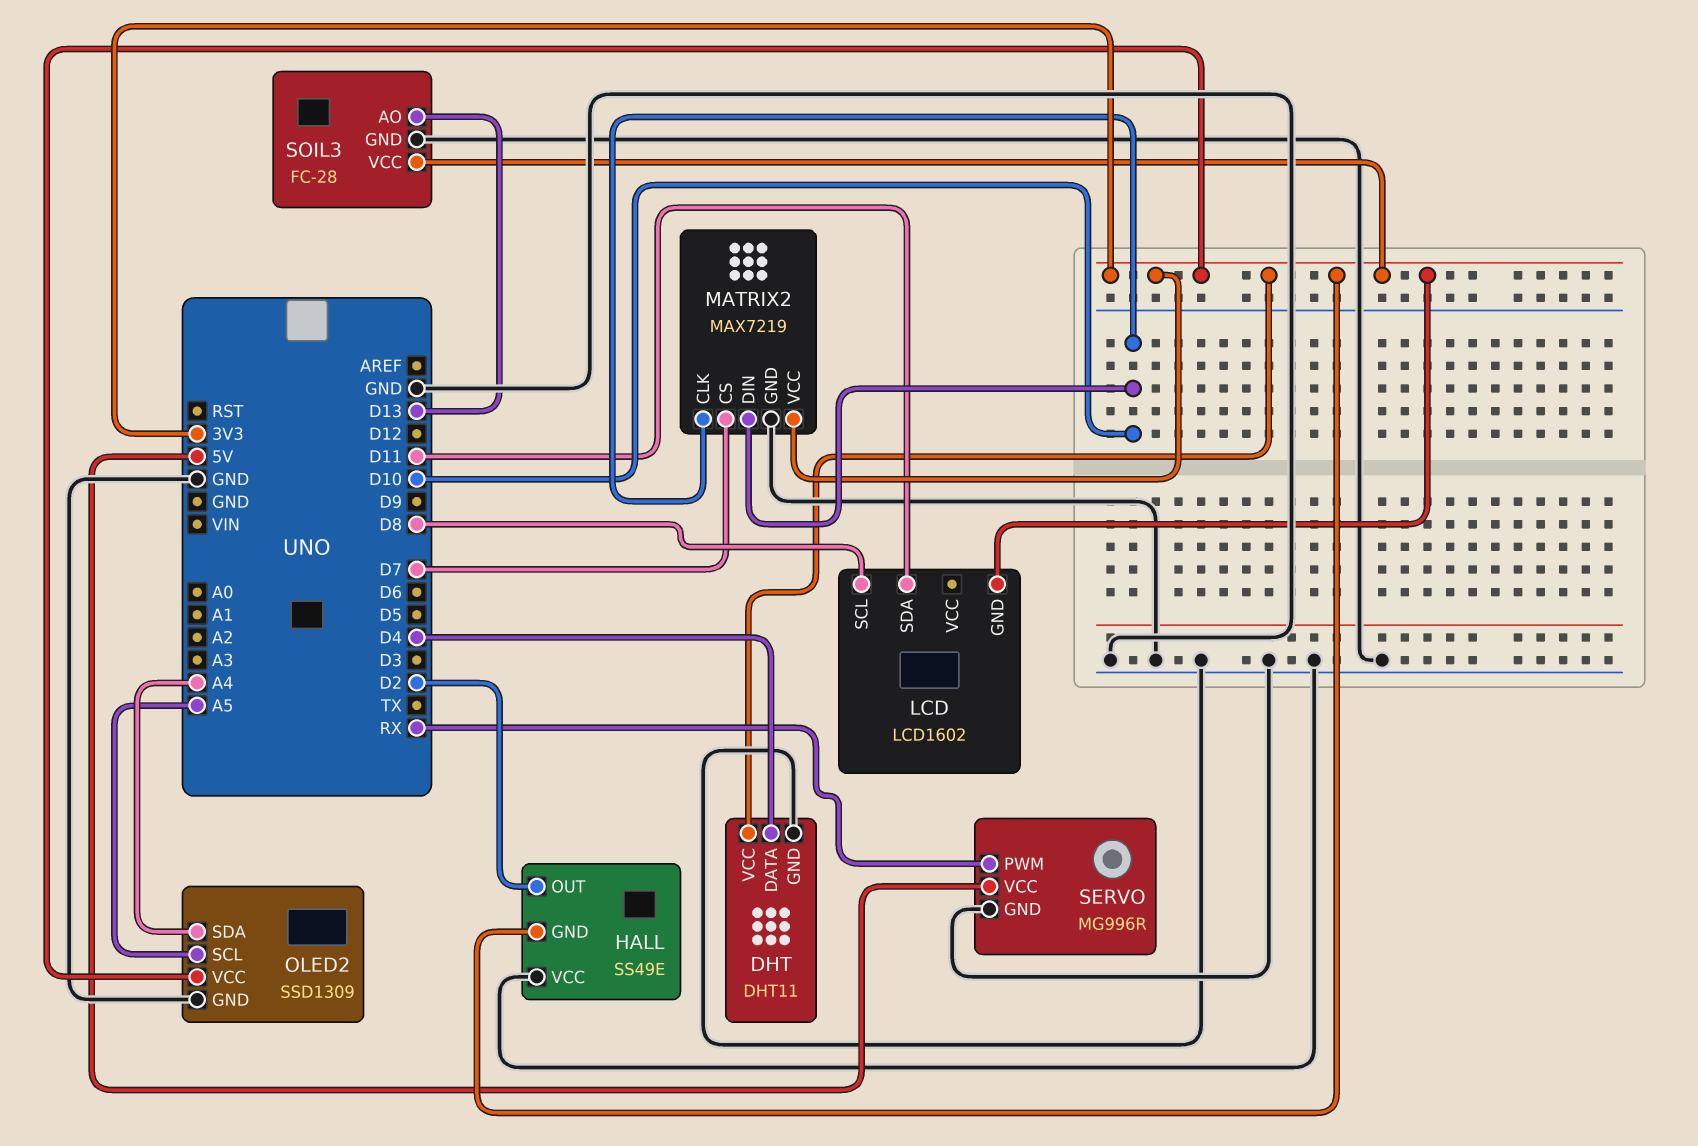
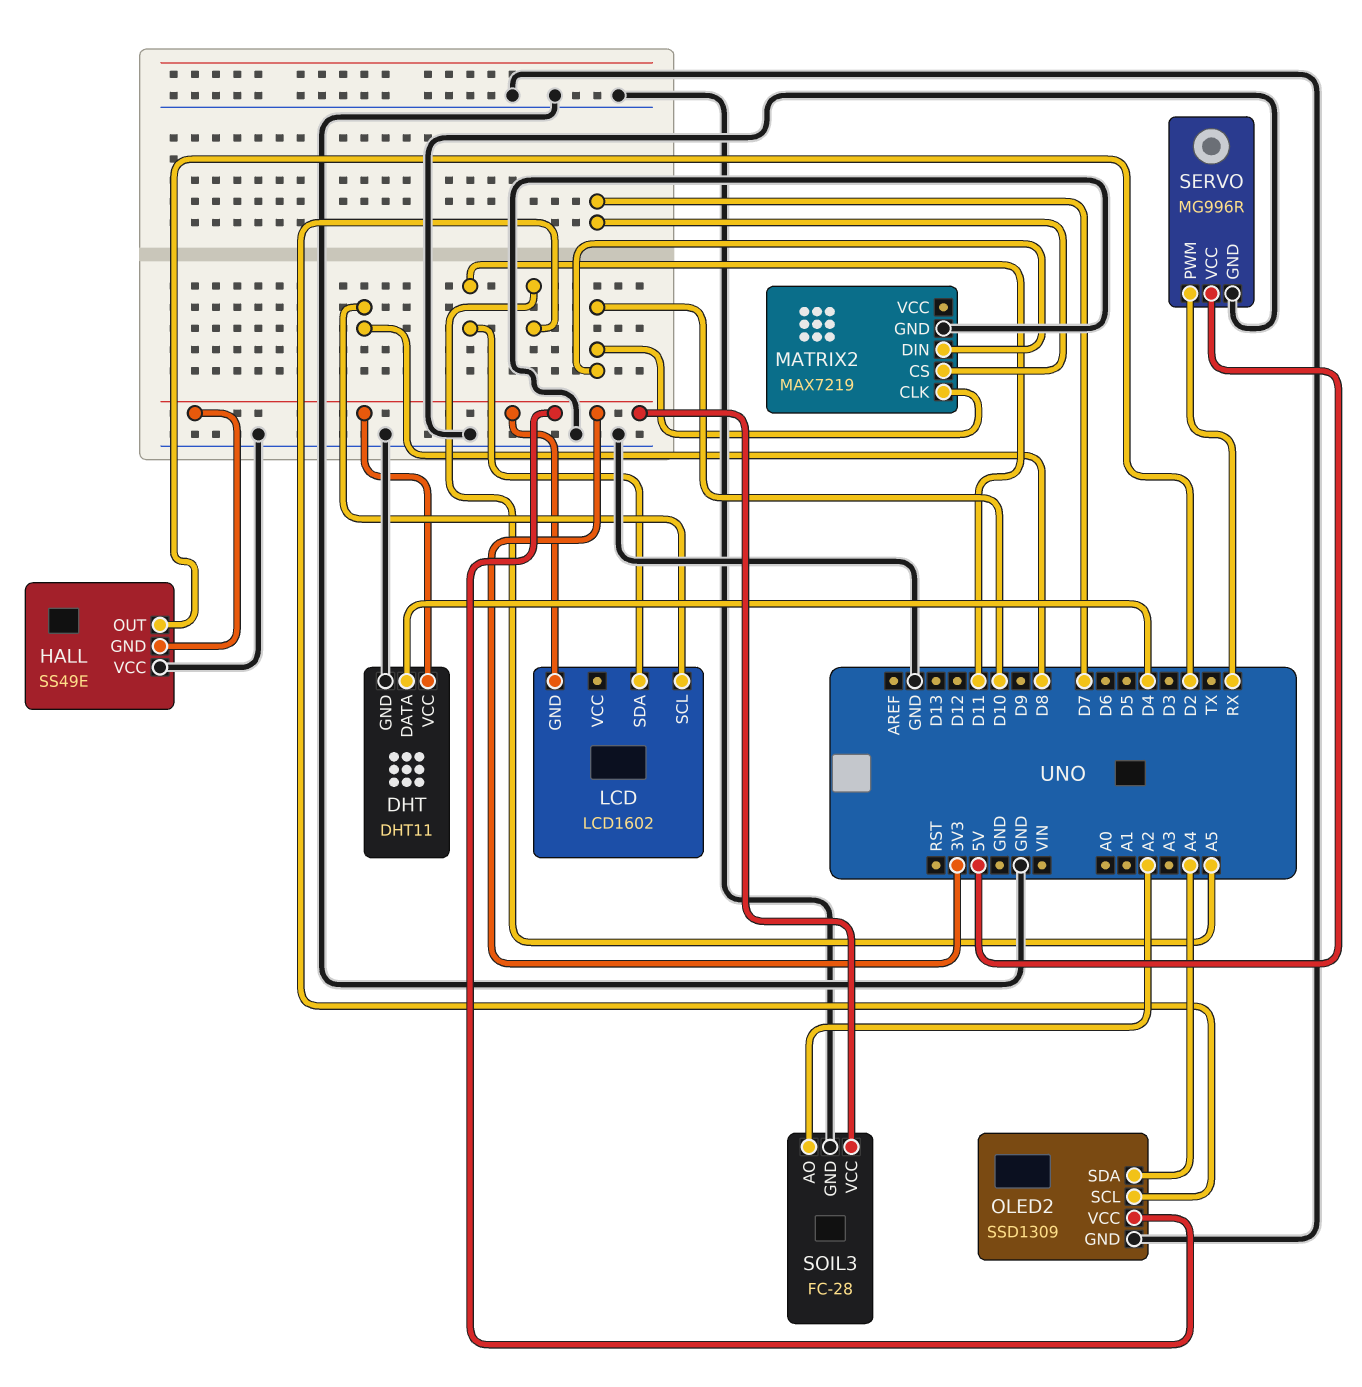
MATRIX2 pin VCC: 3V3 -> none
SOIL3 pin AO: D13 -> A2

